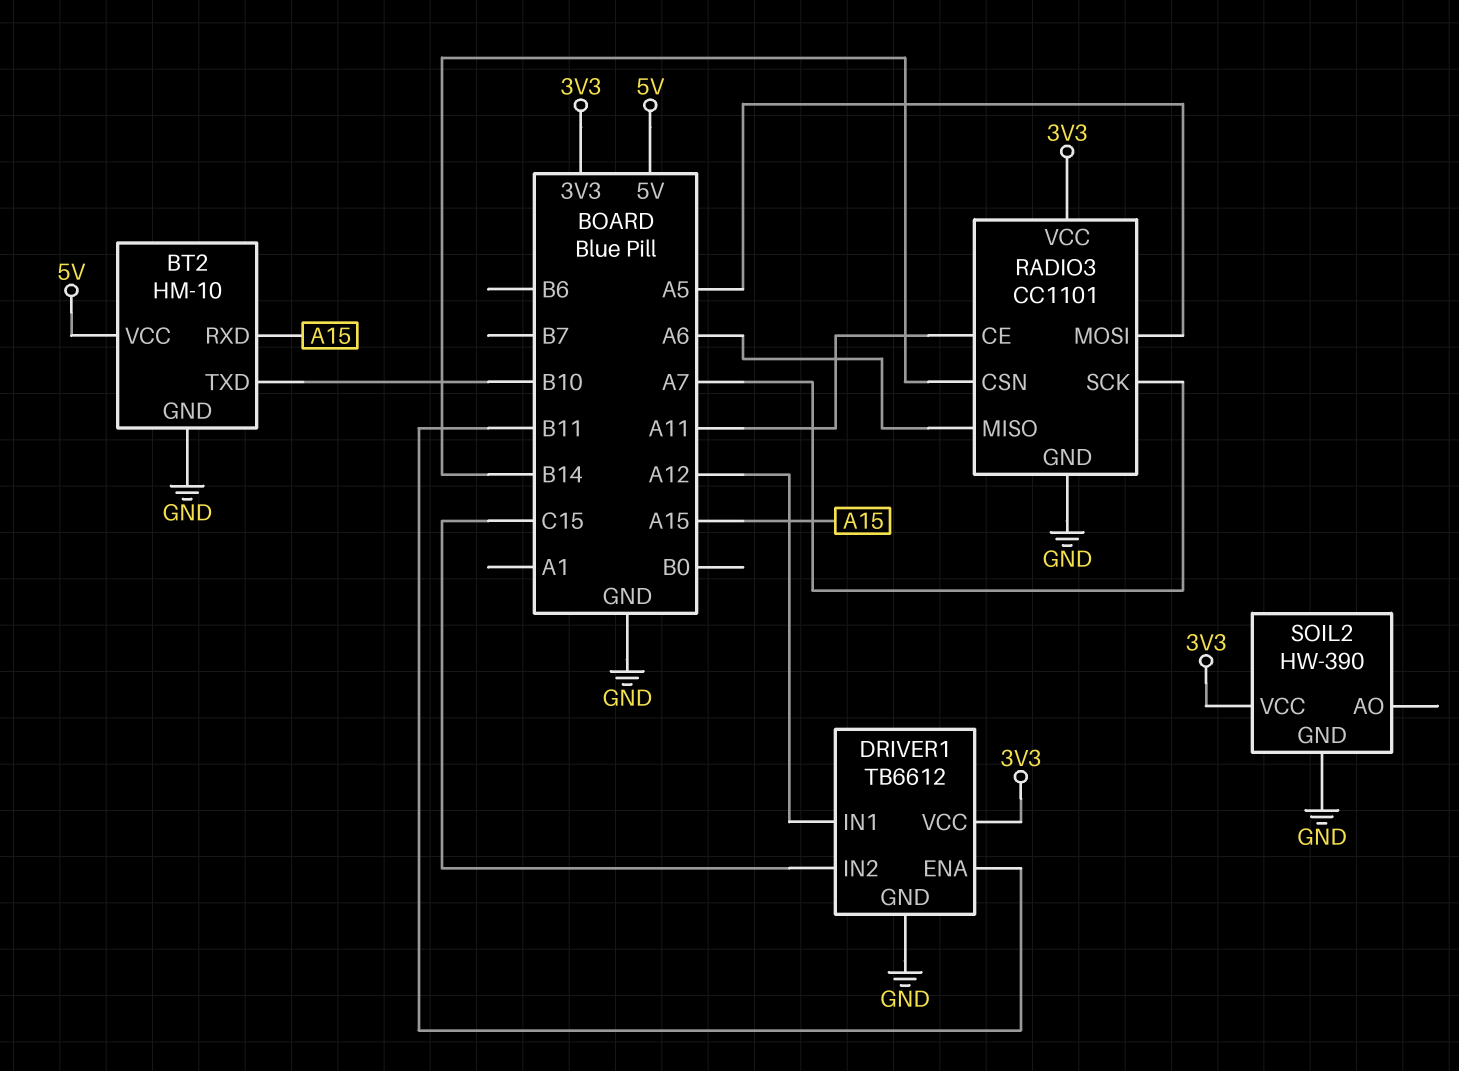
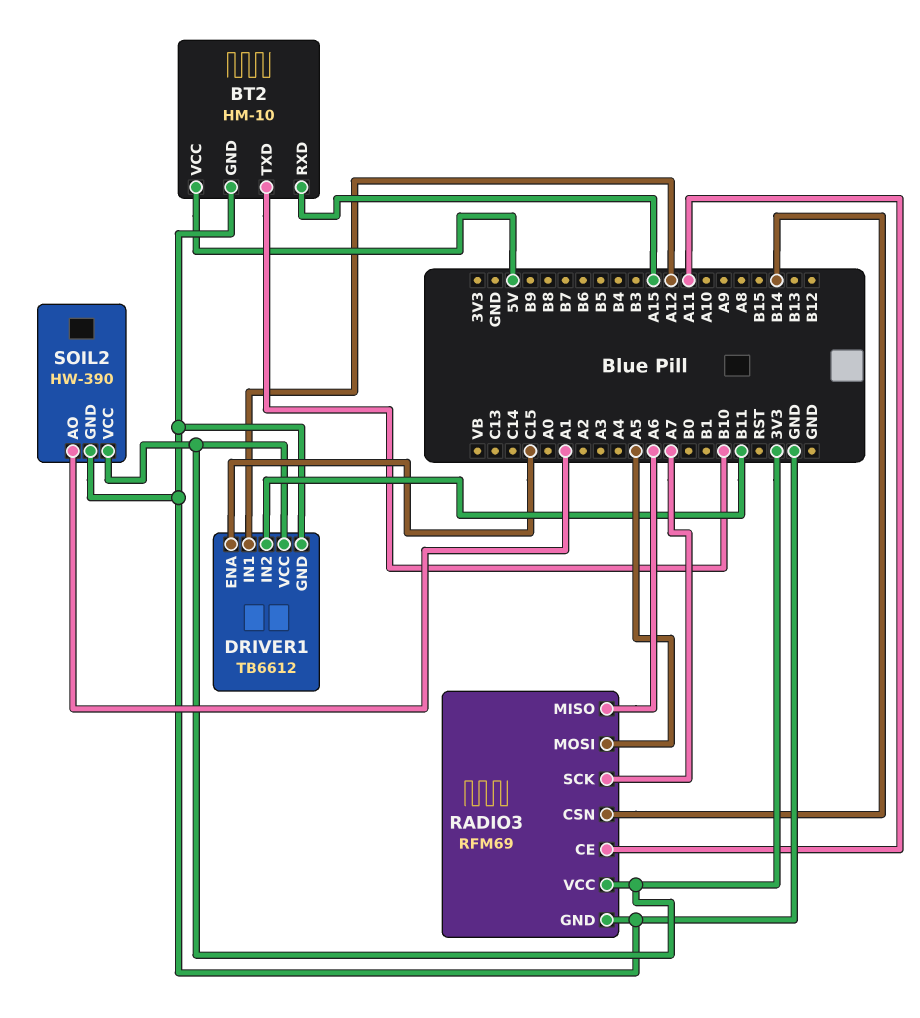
DRIVER1 pin ENA: B11 -> C15
DRIVER1 pin IN2: C15 -> B11
RADIO3: CC1101 -> RFM69
SOIL2 pin AO: none -> A1

